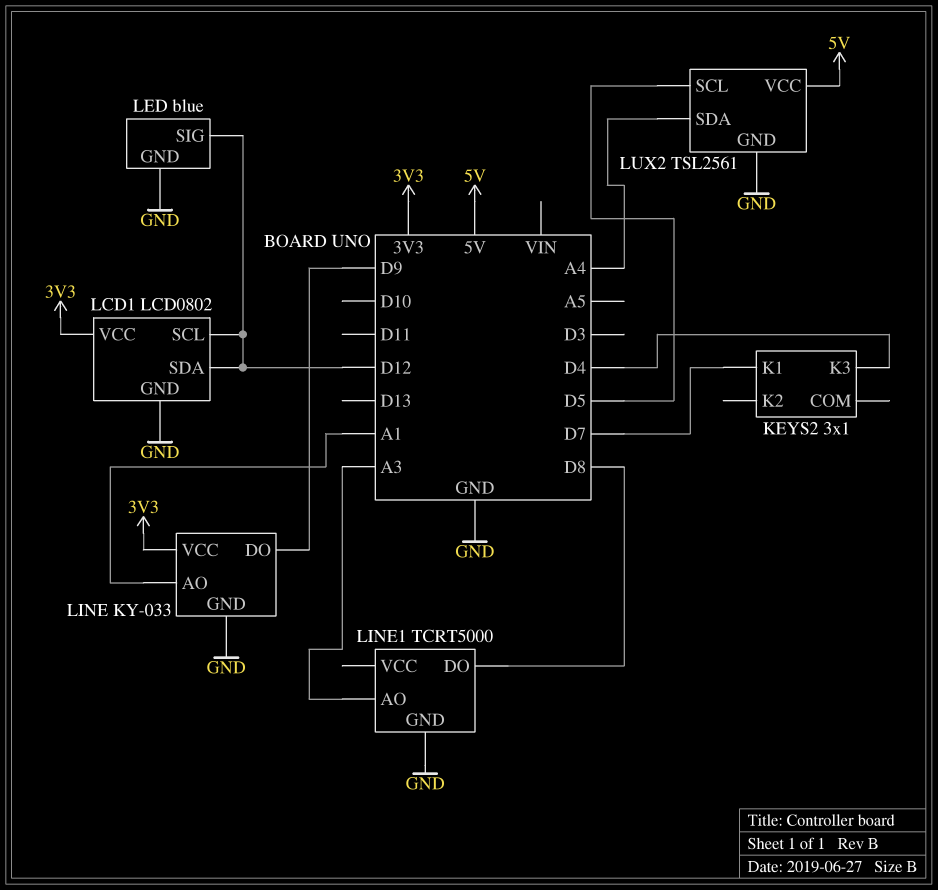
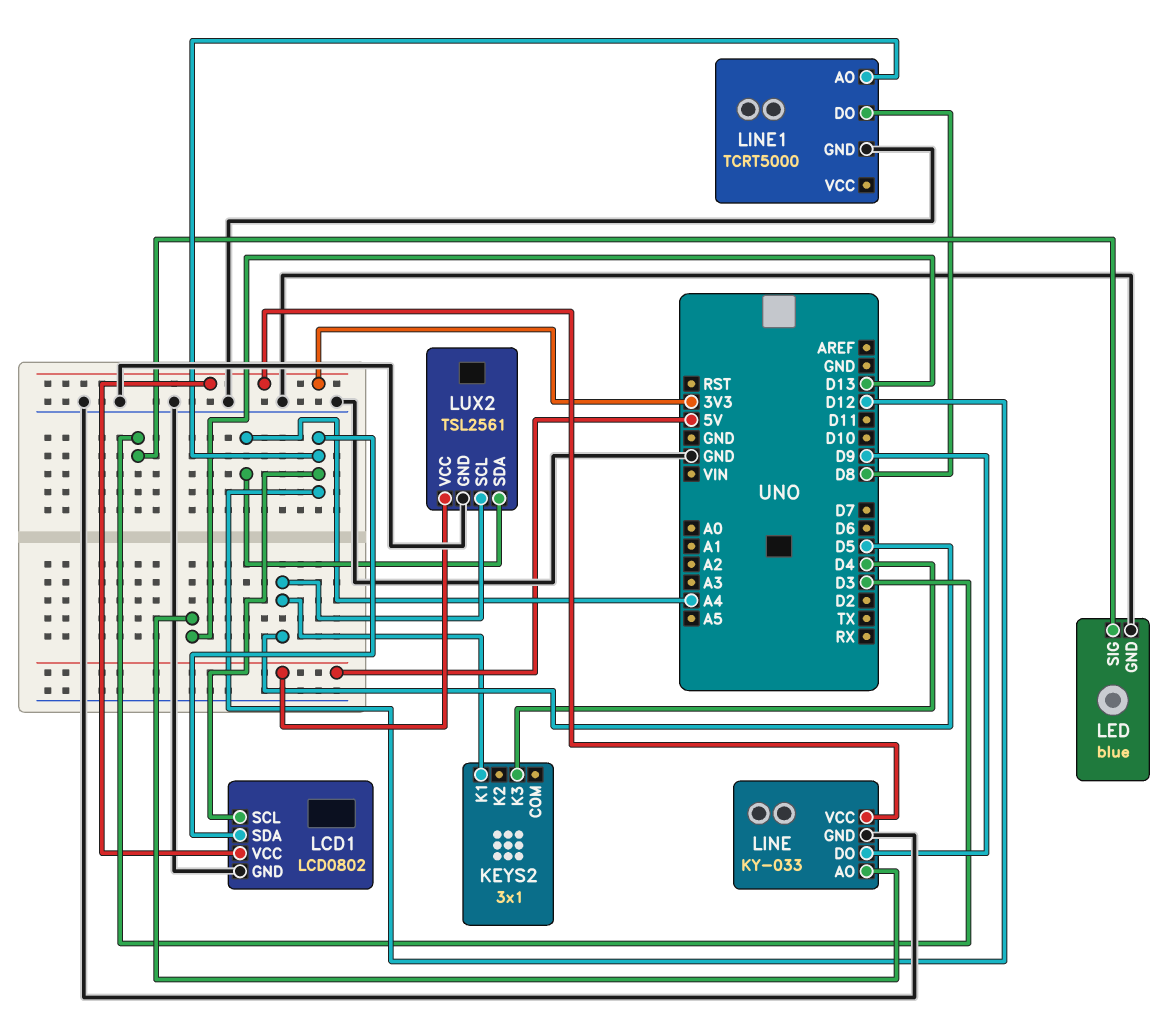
KEYS2 pin K1: D7 -> D5
LED pin SIG: D12 -> D3
LINE pin AO: A1 -> D13
LINE1 pin AO: A3 -> D12

